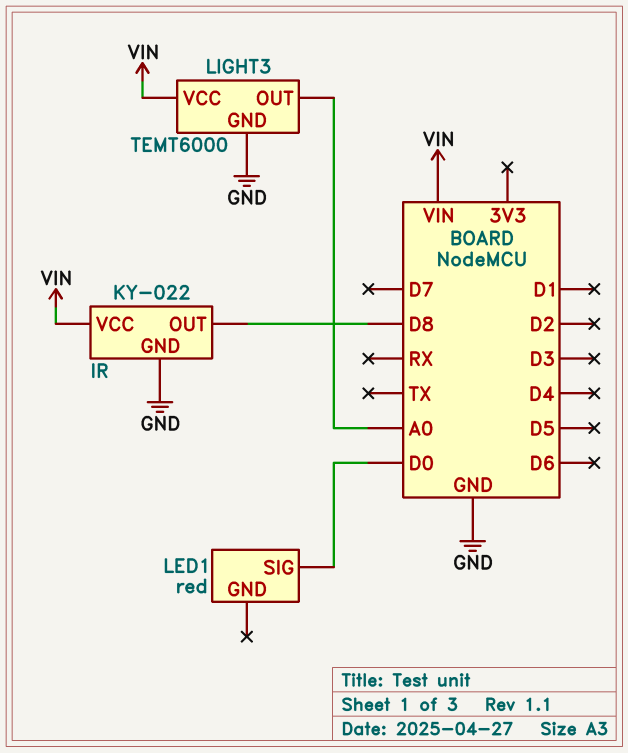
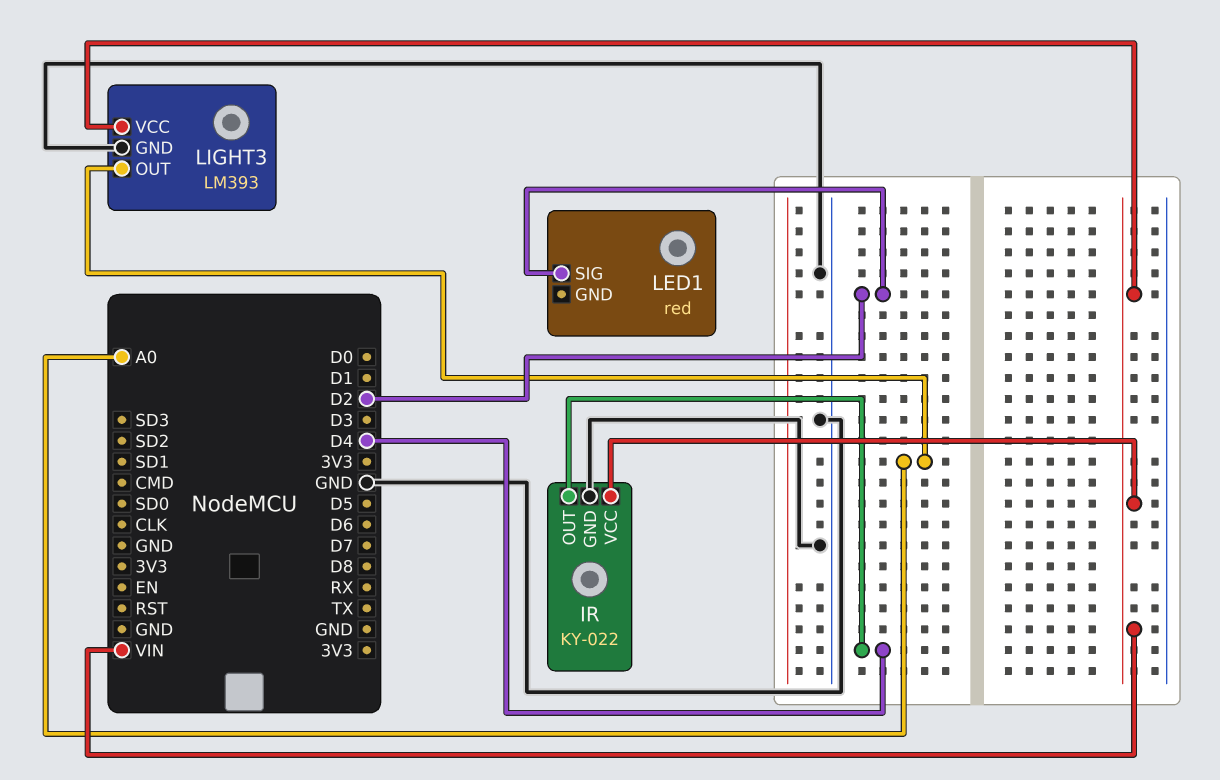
IR pin OUT: D8 -> D4
LED1 pin SIG: D0 -> D2
LIGHT3: TEMT6000 -> LM393

